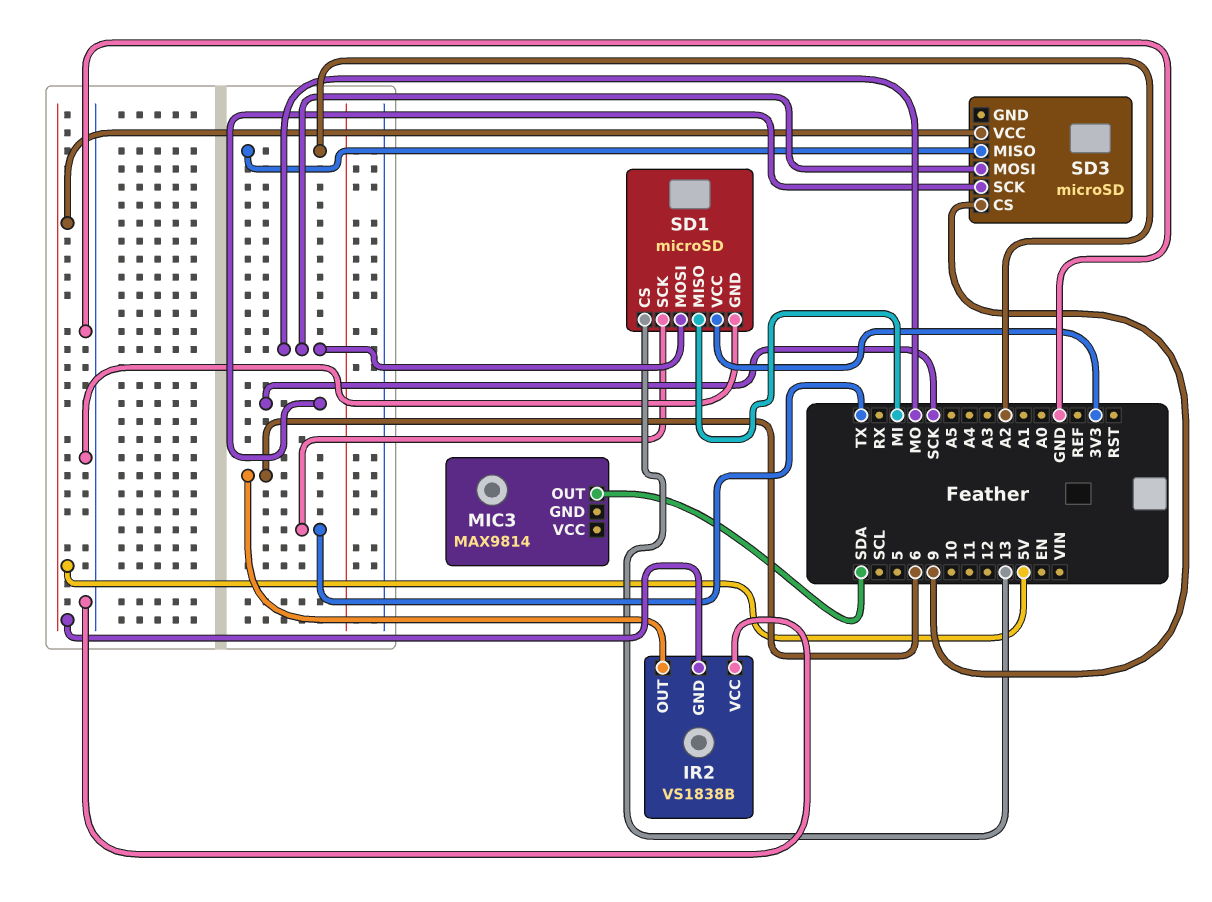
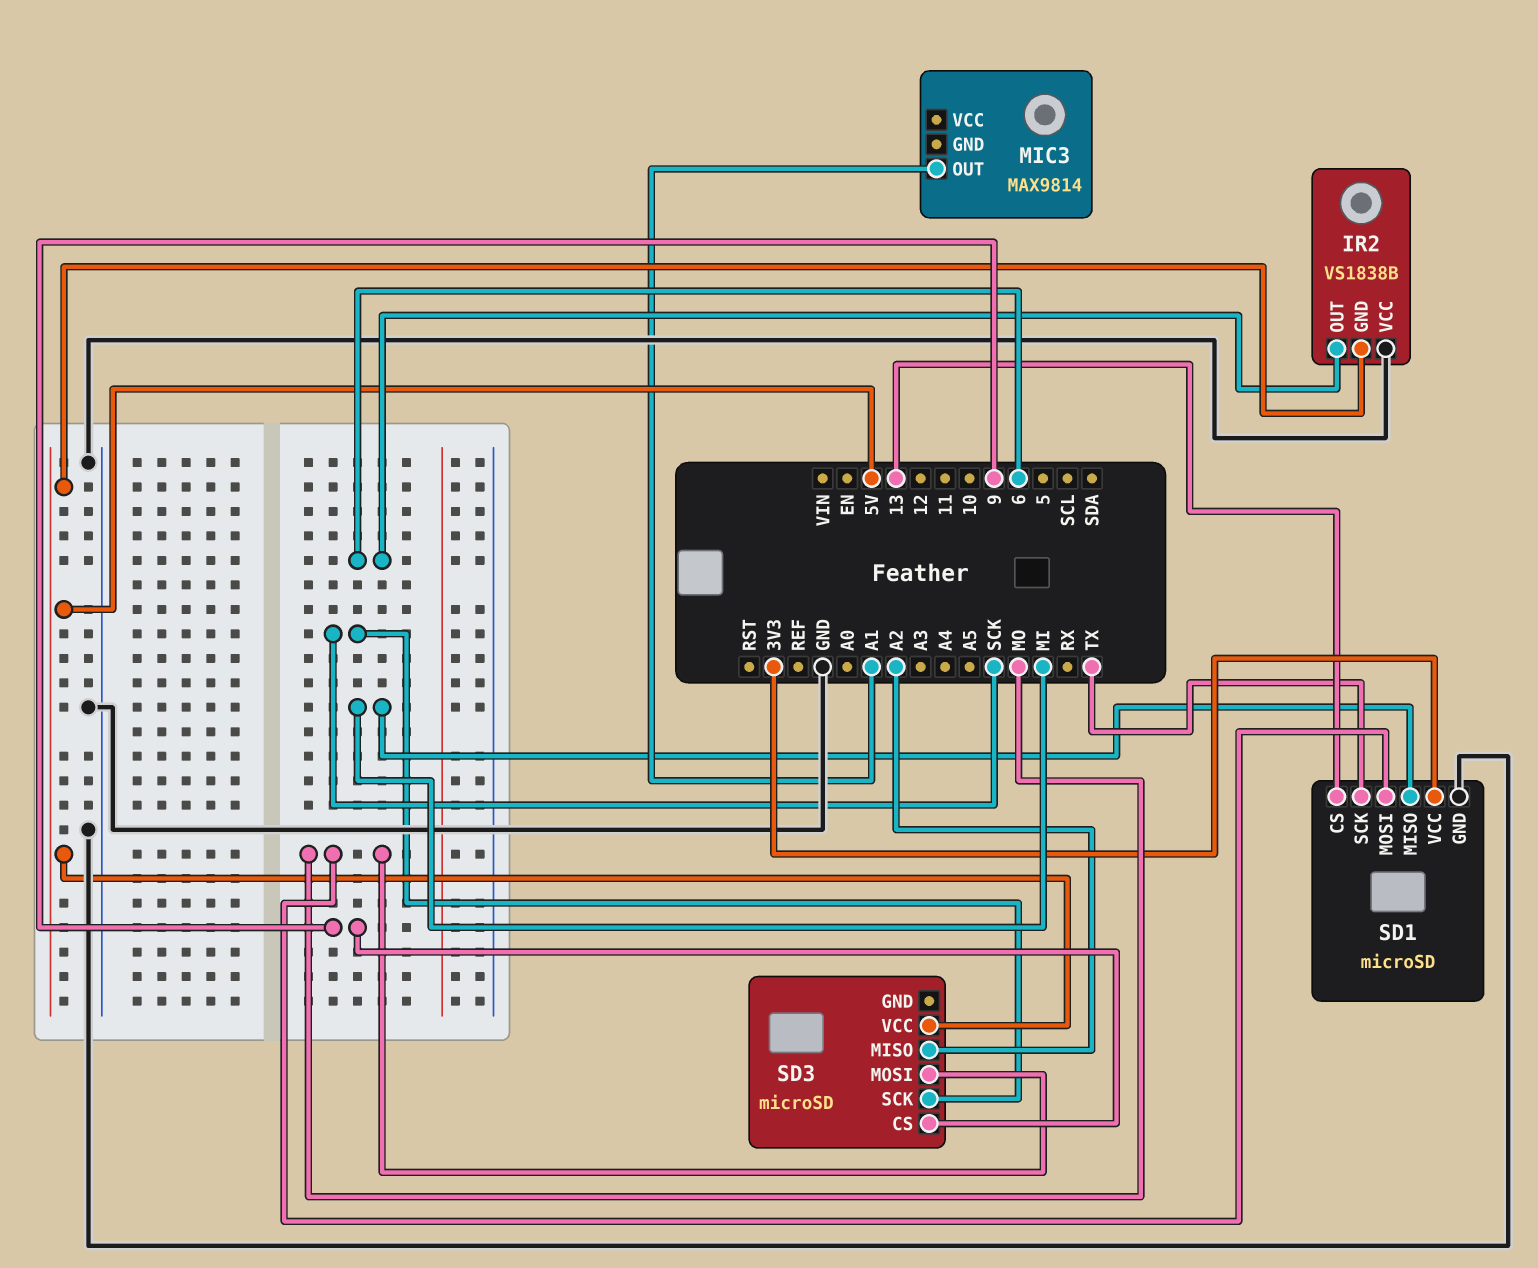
MIC3 pin OUT: SDA -> A1

